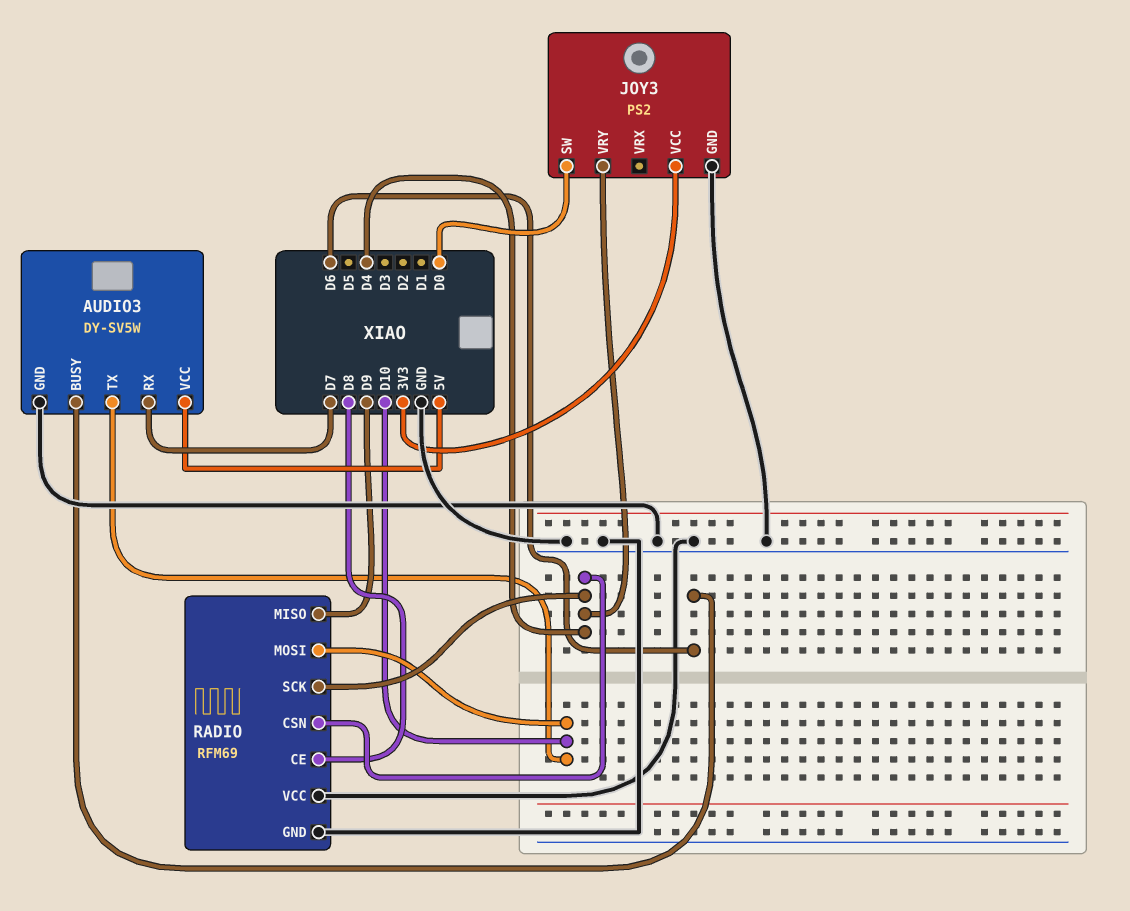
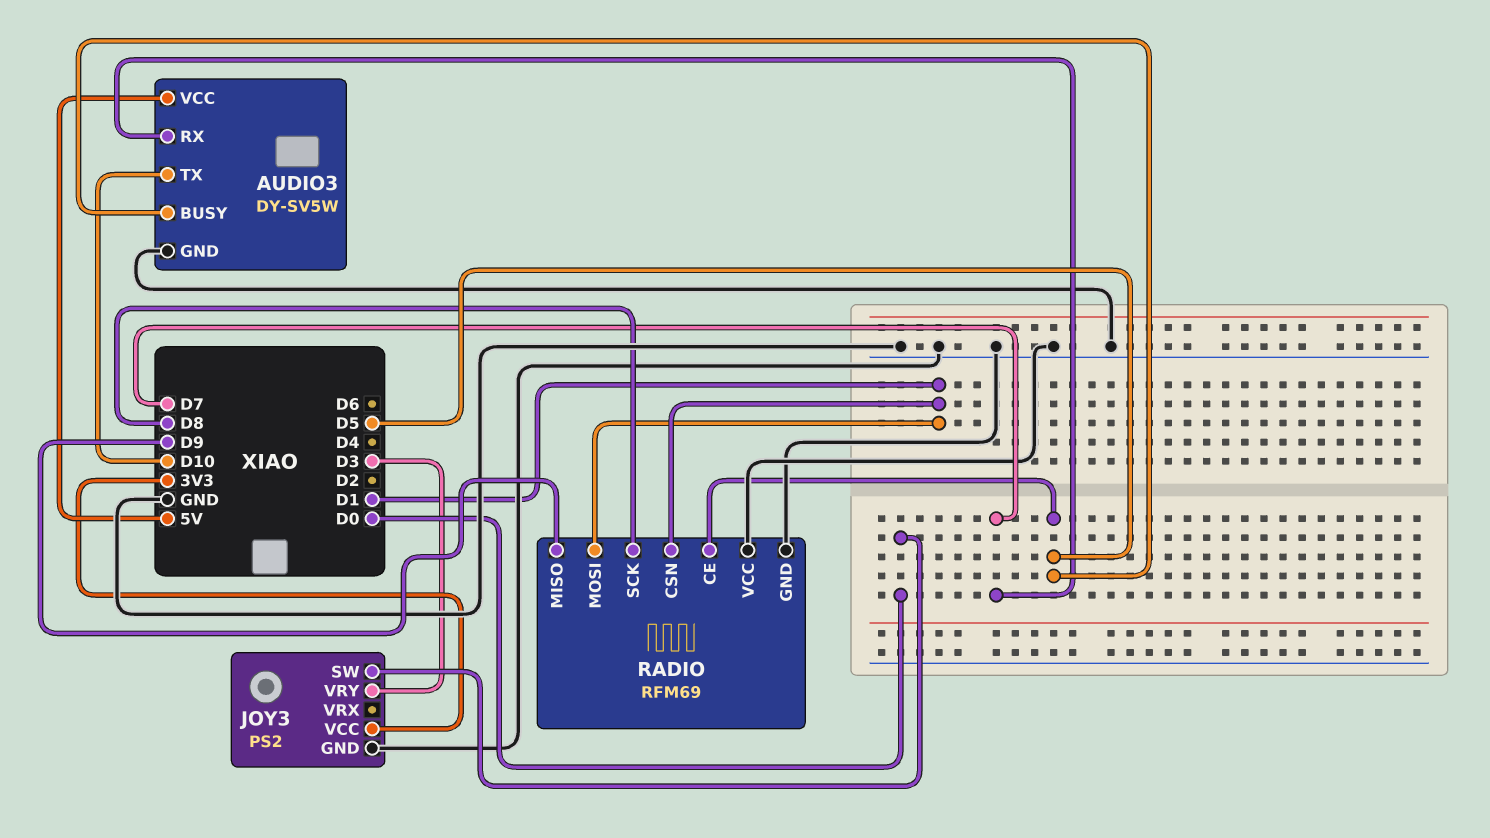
AUDIO3 pin BUSY: D6 -> D5
JOY3 pin VRY: D4 -> D3
RADIO pin CE: D8 -> D5
RADIO pin CSN: D4 -> D1
RADIO pin MOSI: D10 -> D1
RADIO pin SCK: D4 -> D8

